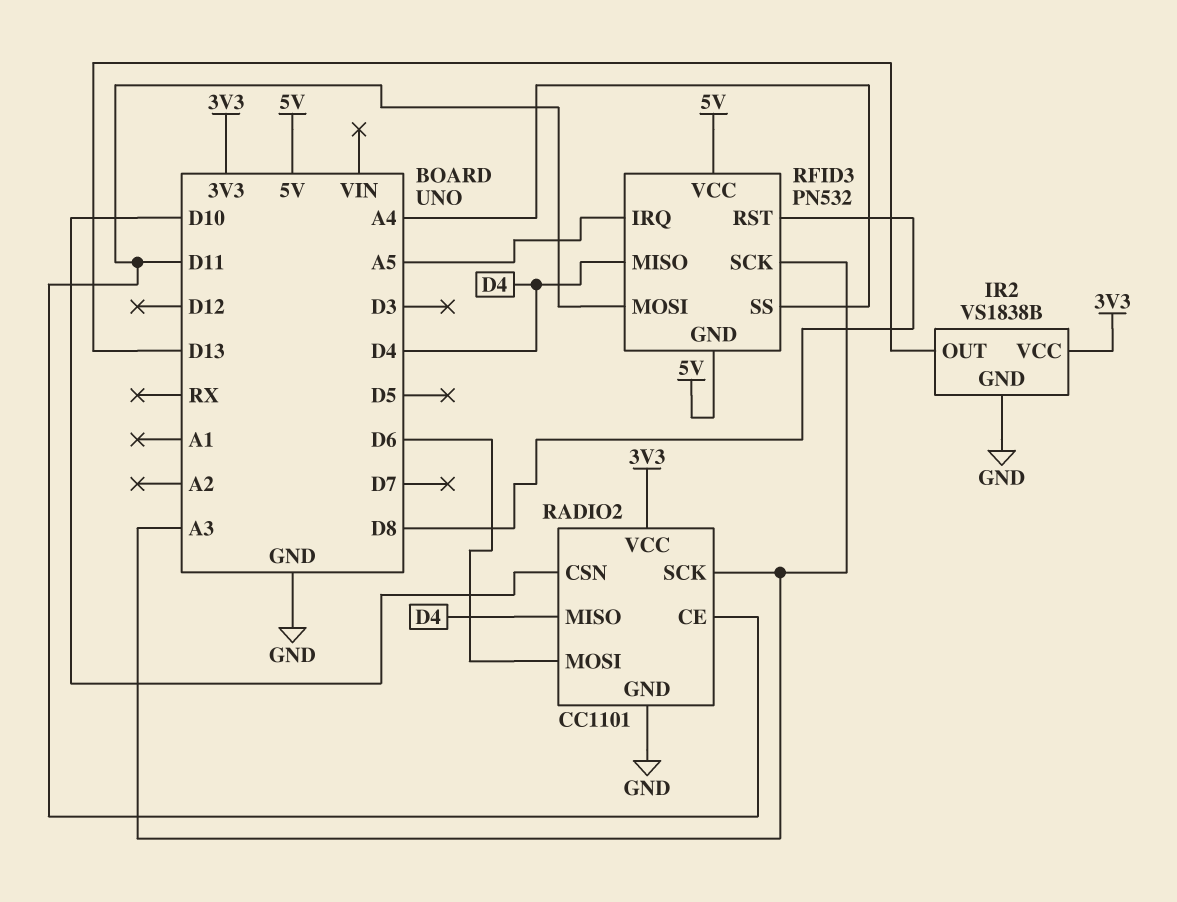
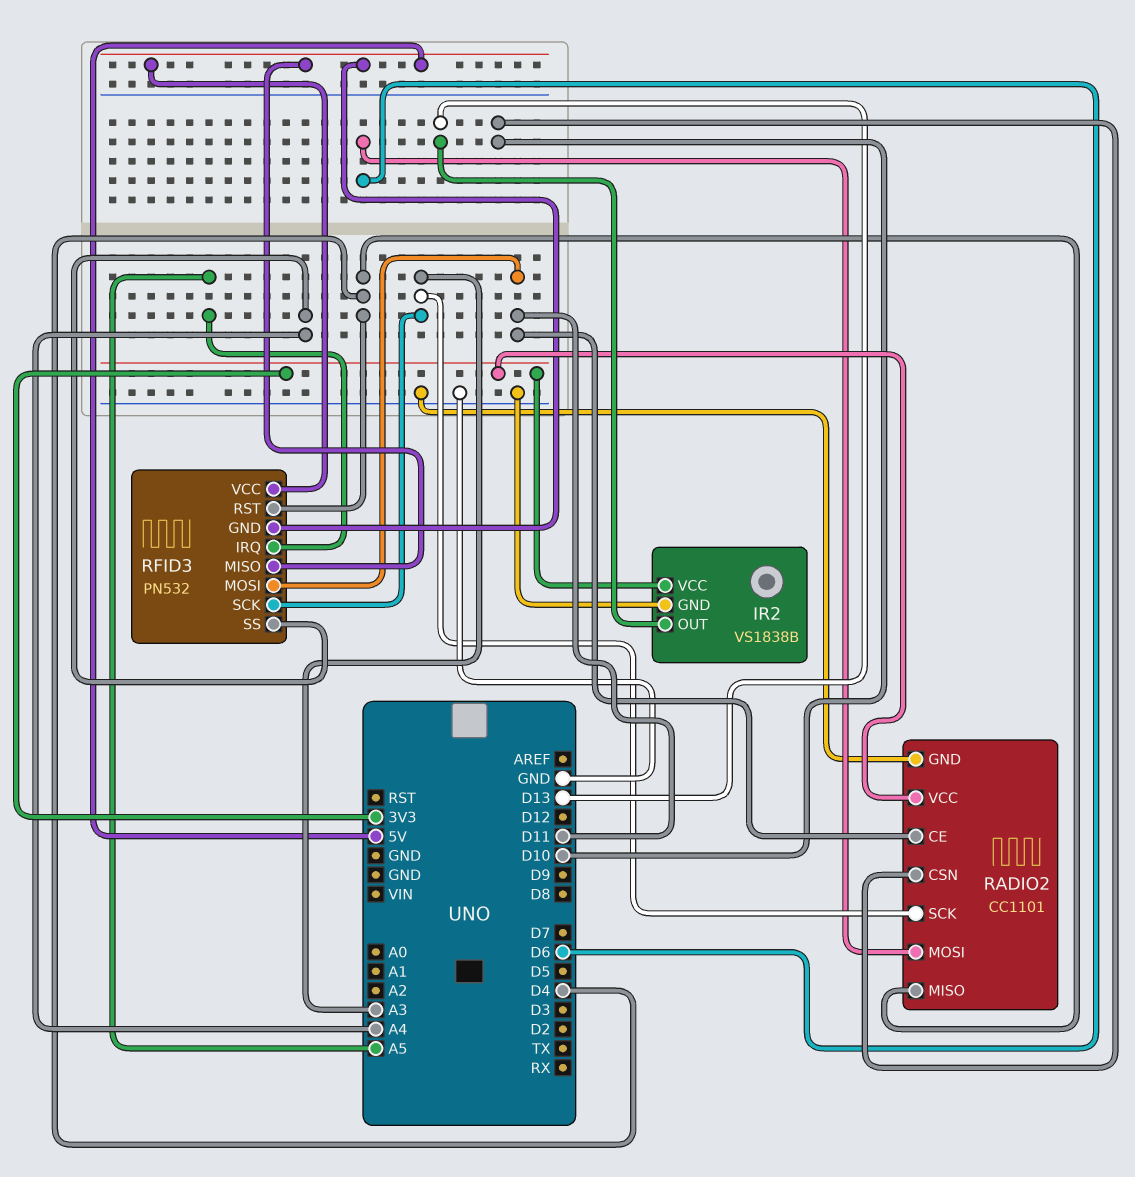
RFID3 pin MISO: D4 -> 5V
RFID3 pin RST: D8 -> D4

